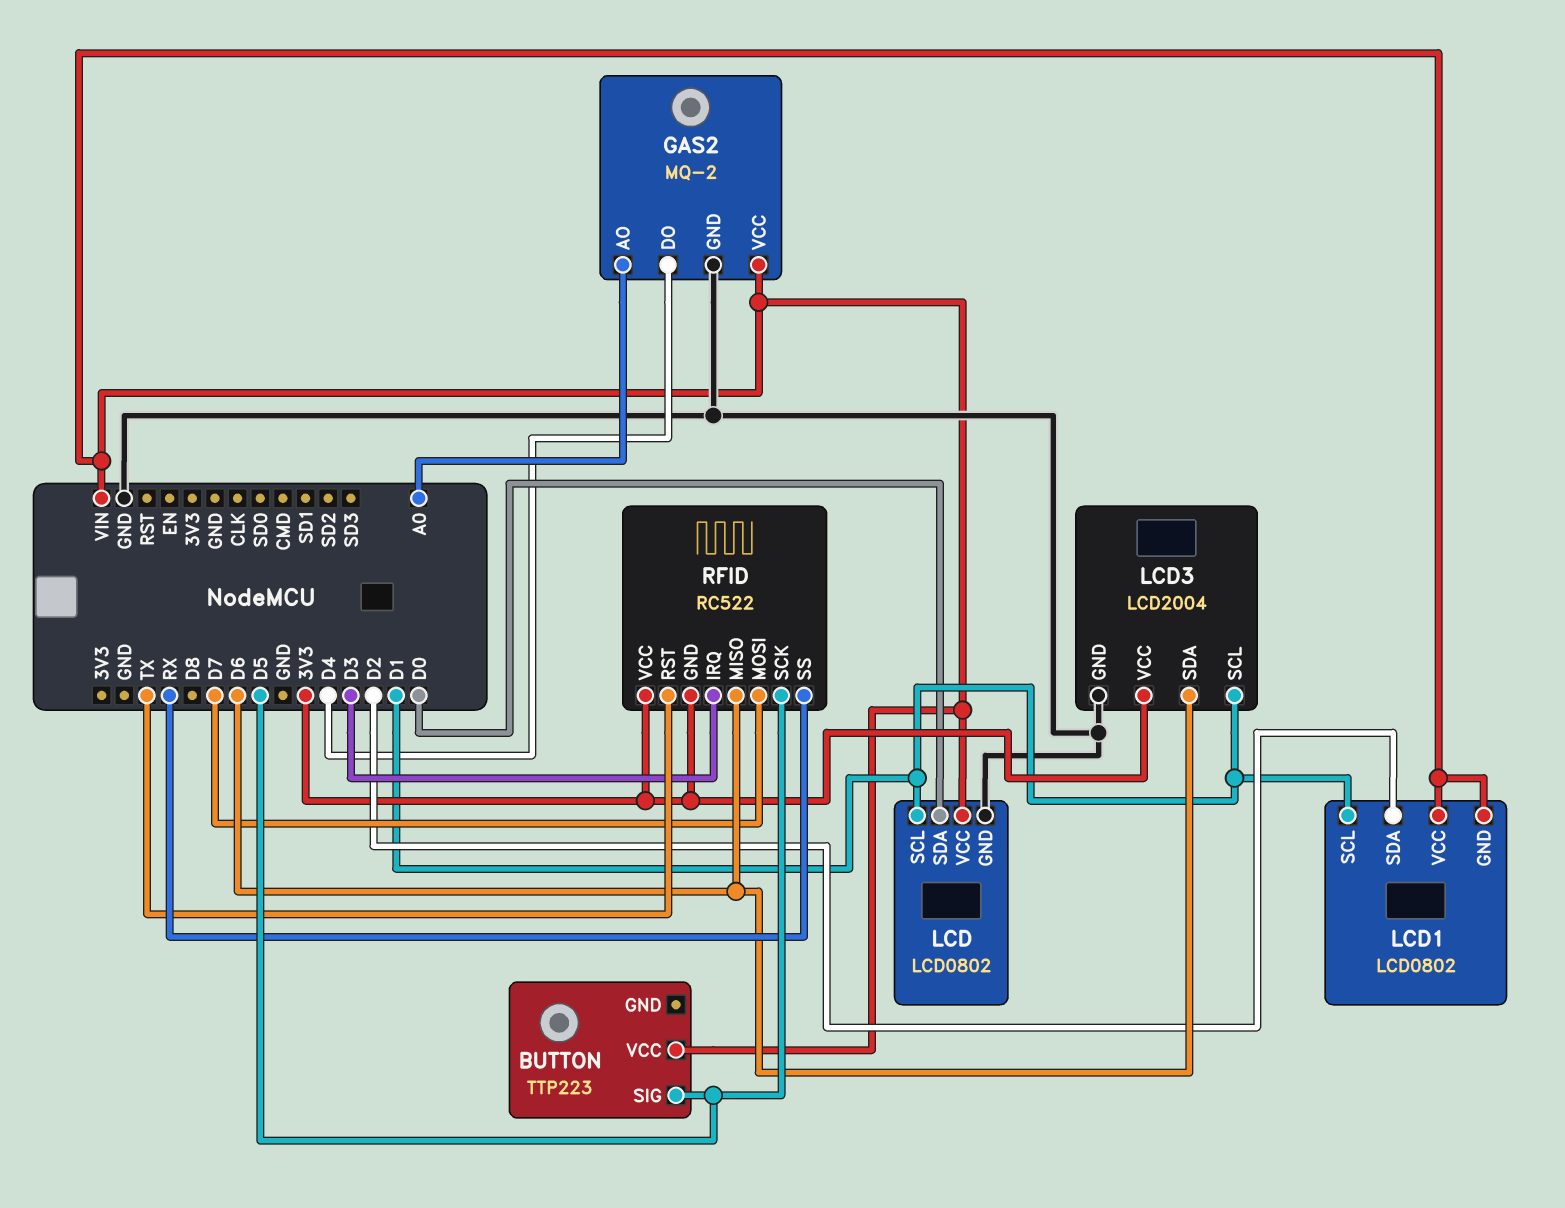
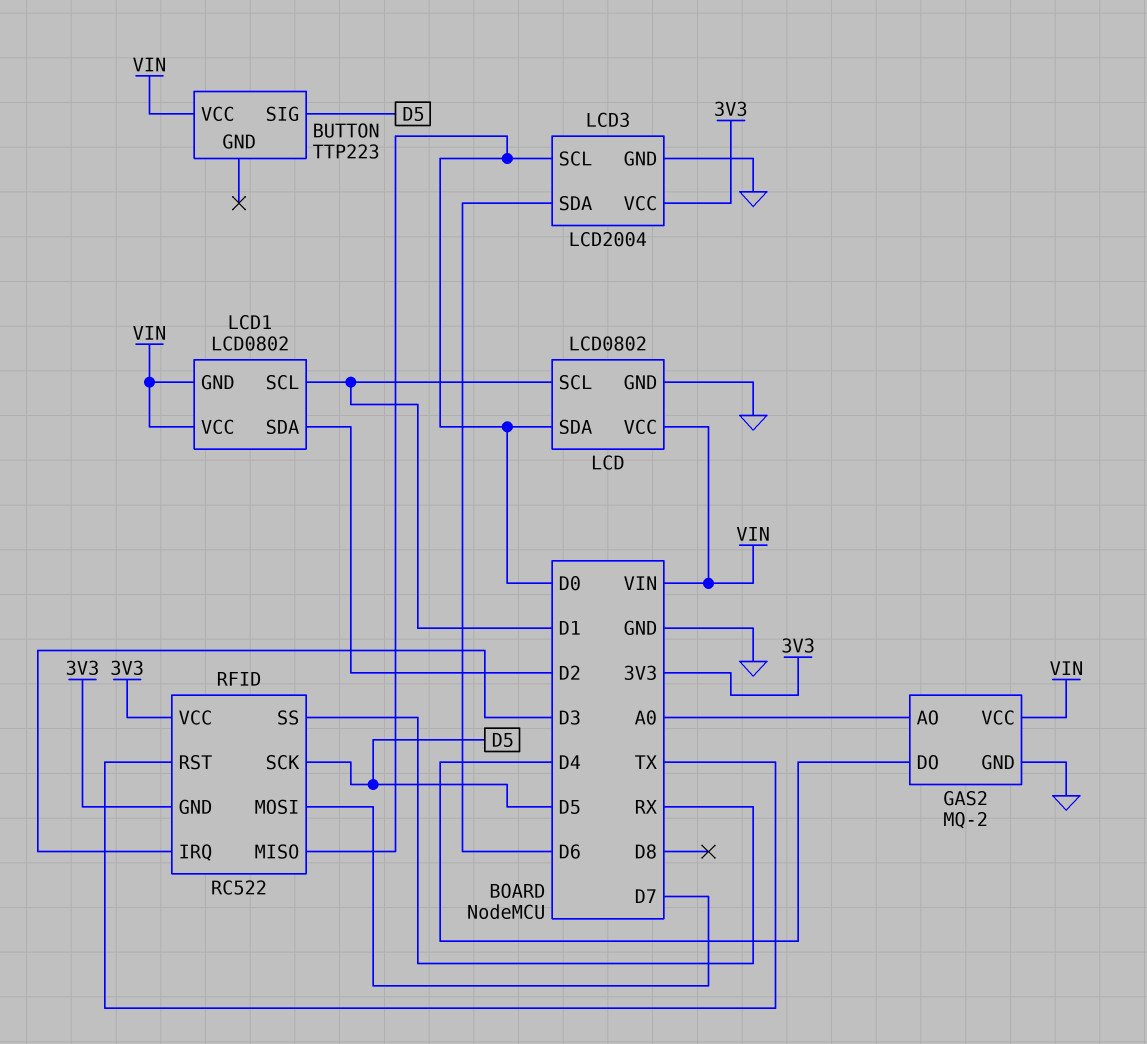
LCD3 pin SCL: D1 -> D0
RFID pin MISO: D6 -> D0

